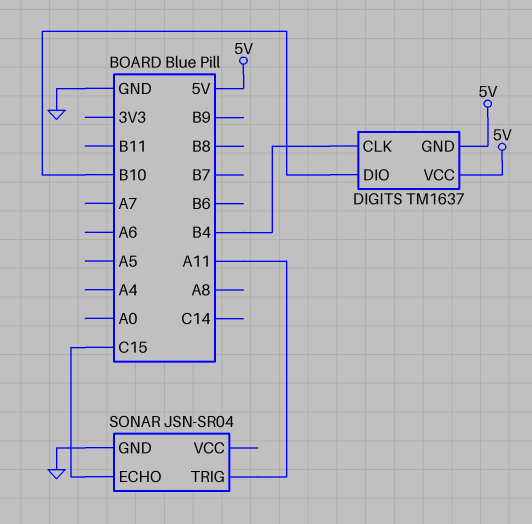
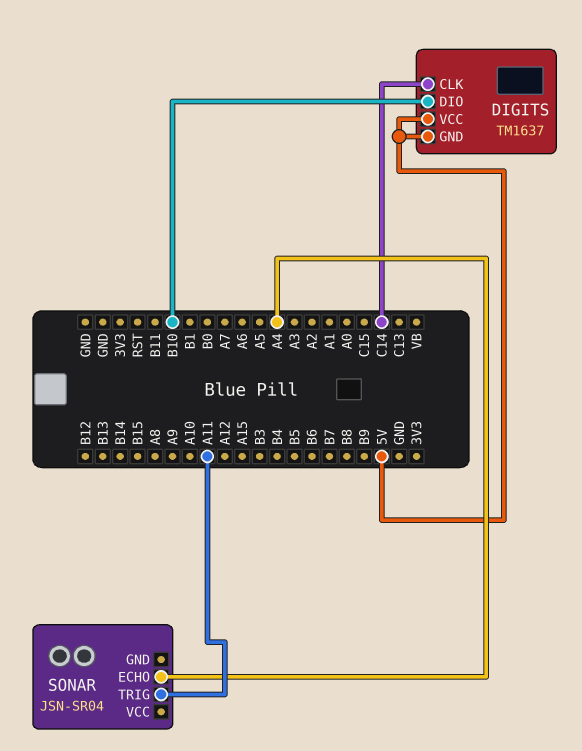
DIGITS pin CLK: B4 -> C14
SONAR pin ECHO: C15 -> A4
SONAR pin GND: GND -> none

